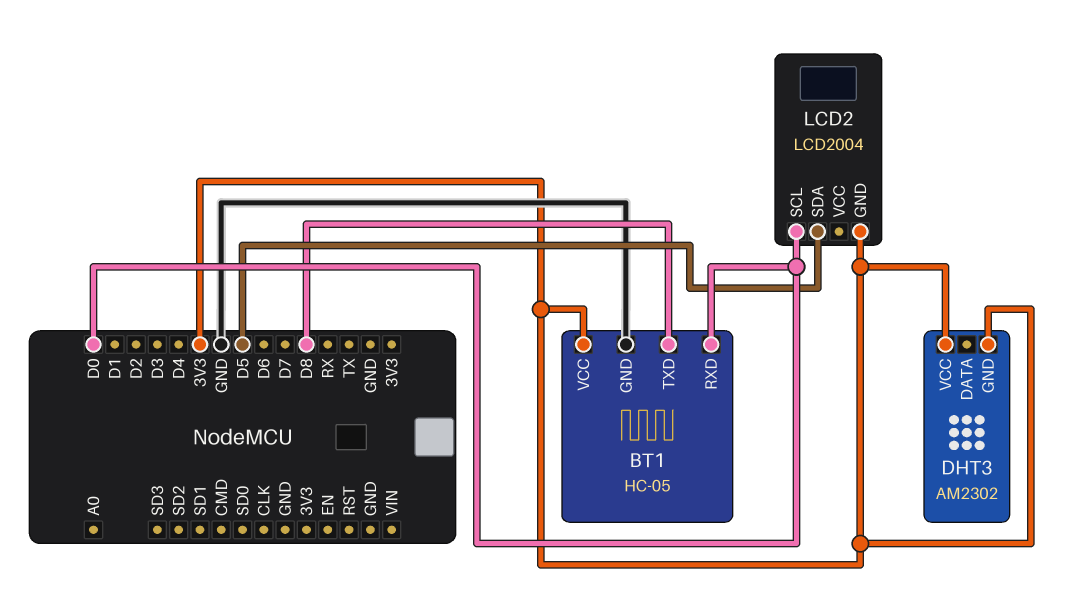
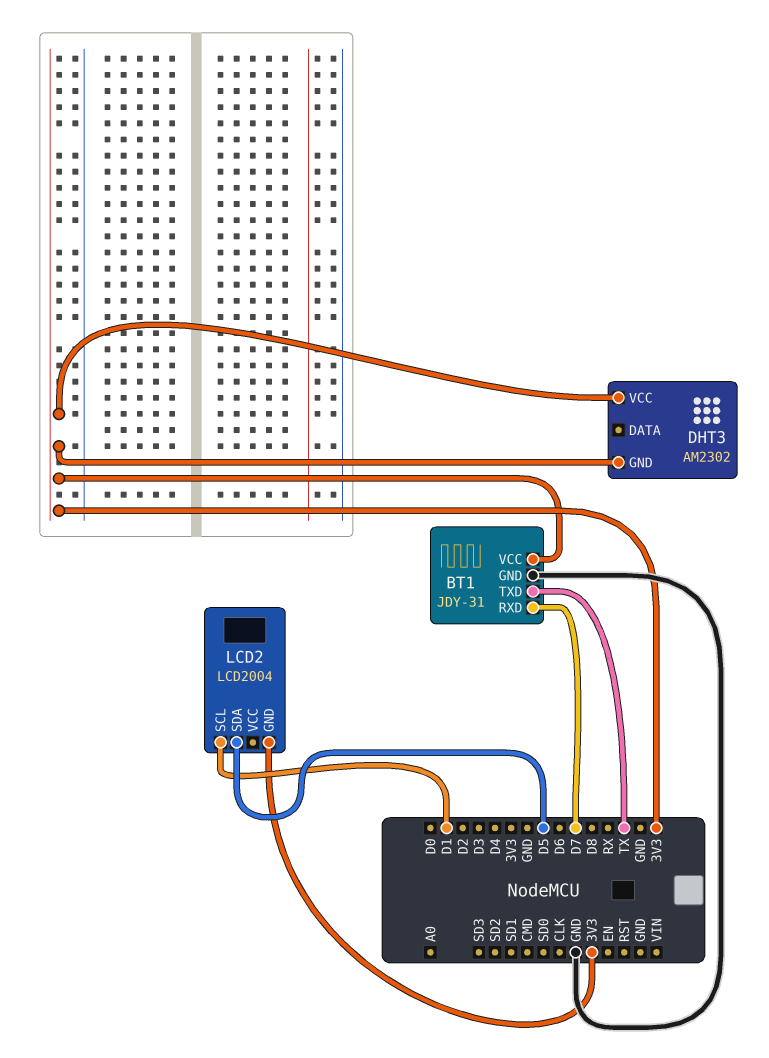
BT1: HC-05 -> JDY-31
BT1 pin RXD: D0 -> D7
BT1 pin TXD: D8 -> TX
LCD2 pin SCL: D0 -> D1

